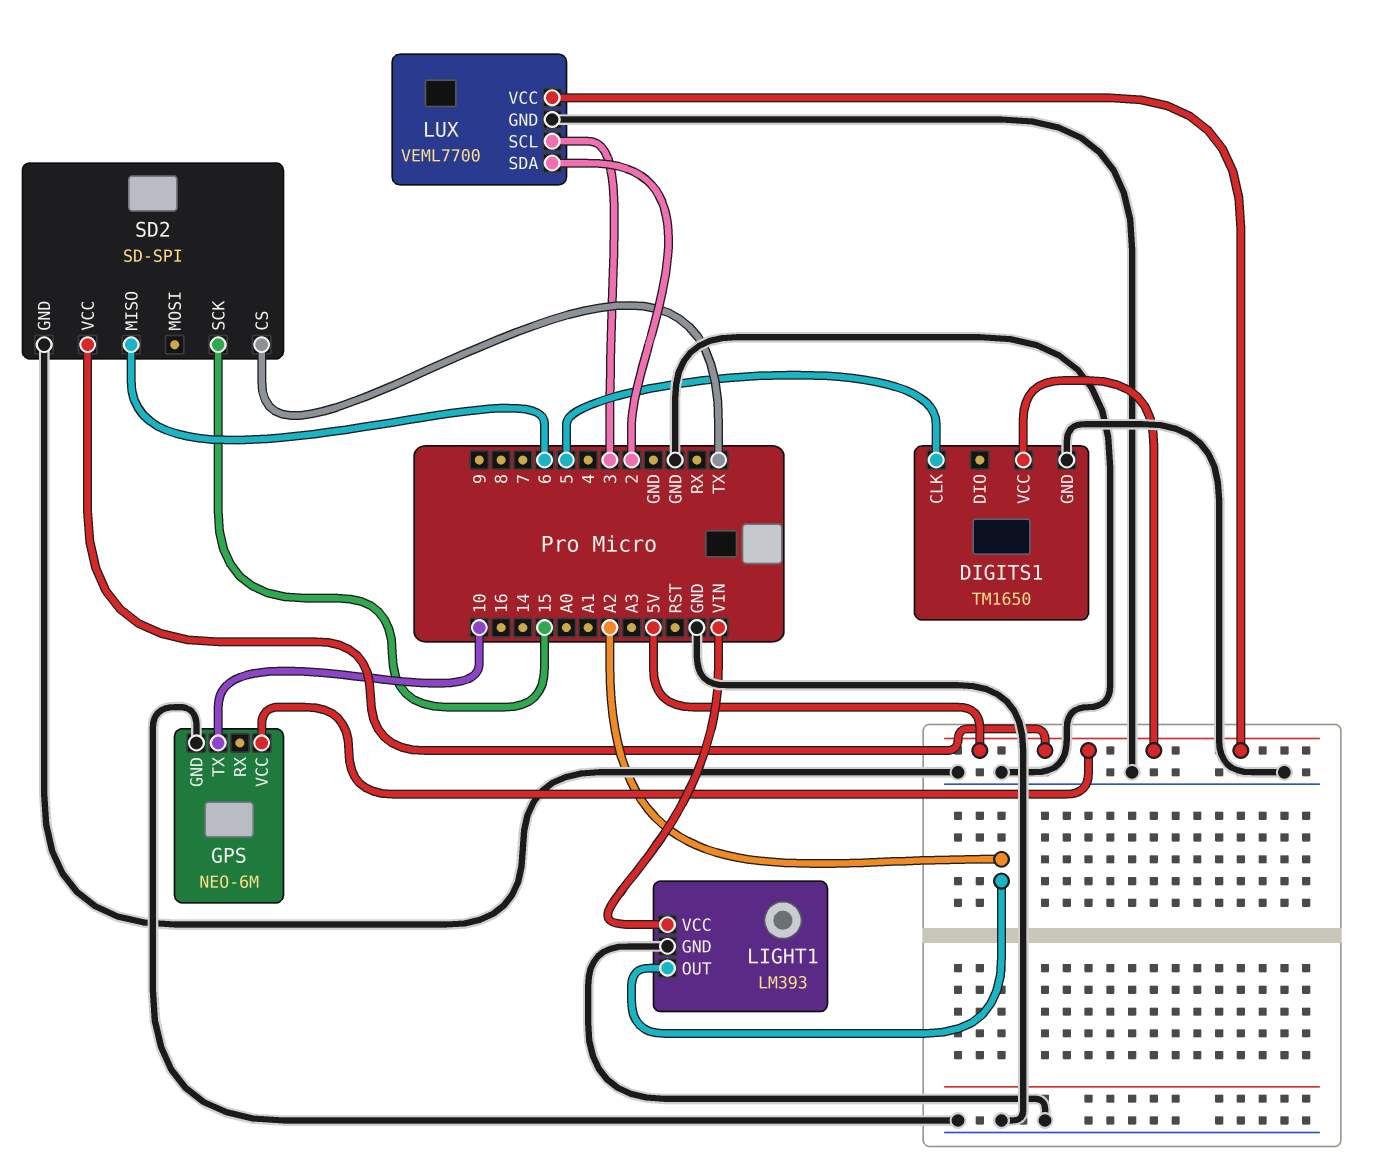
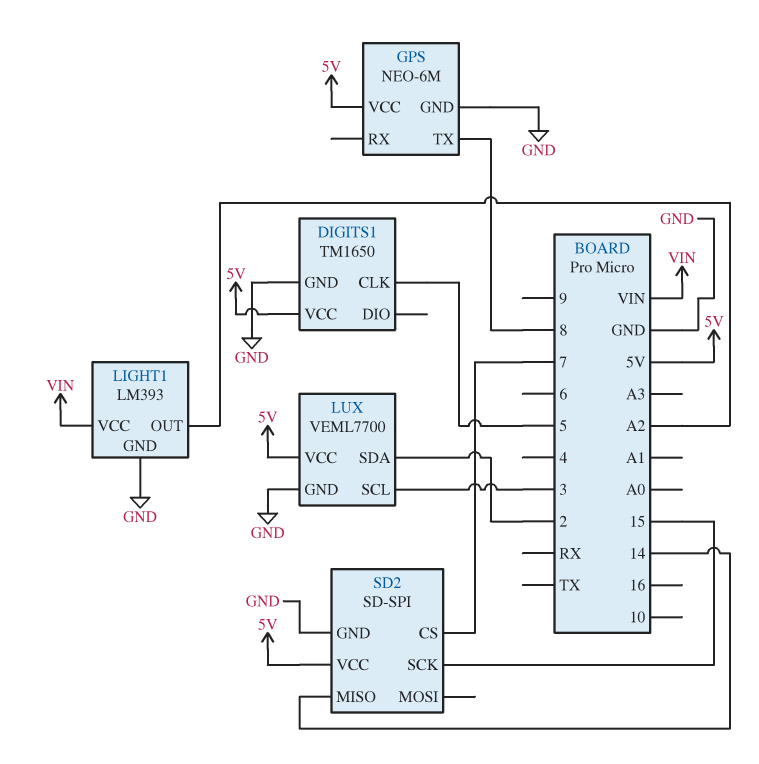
GPS pin TX: 10 -> 8
SD2 pin CS: TX -> 7
SD2 pin MISO: 6 -> 14

